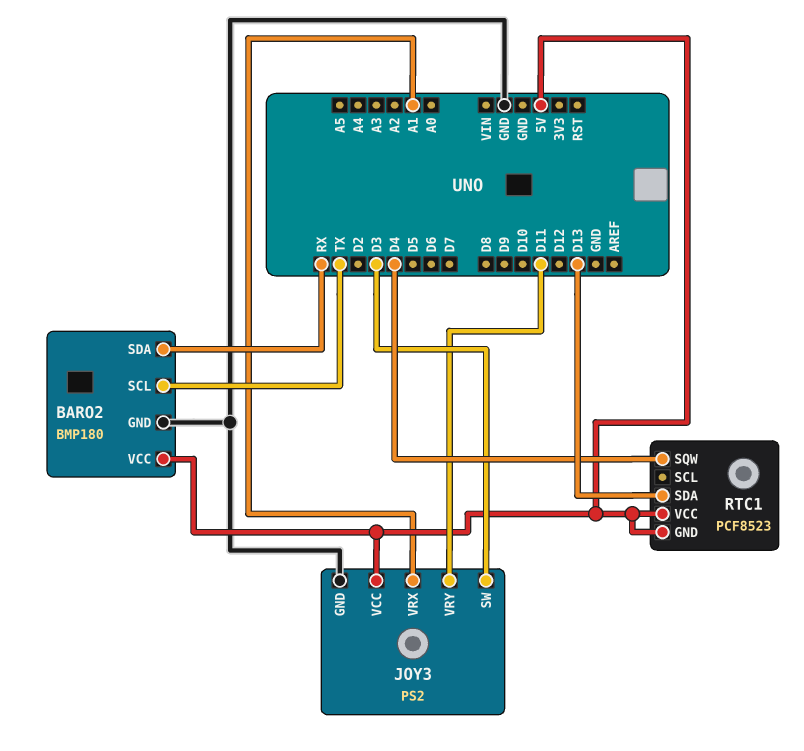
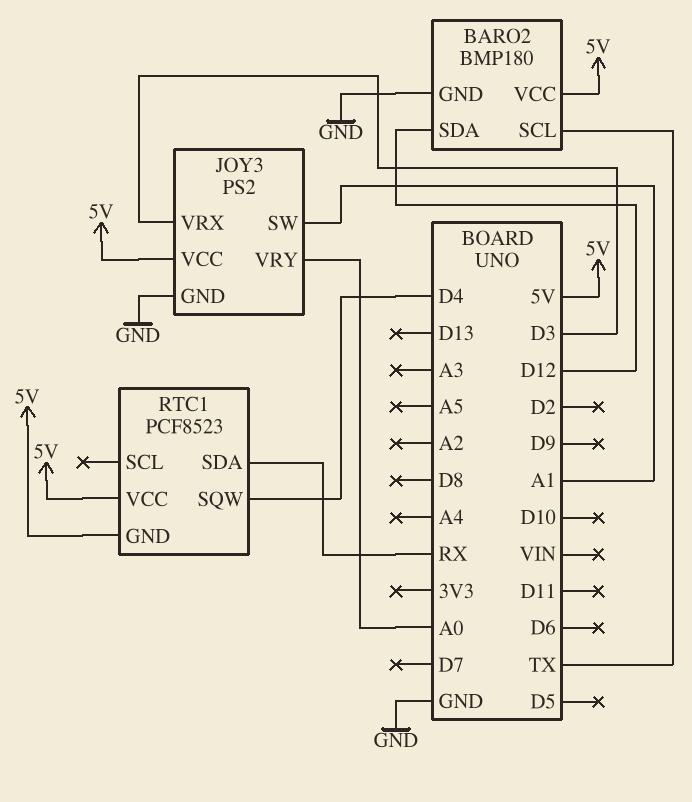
BARO2 pin SDA: RX -> D12
JOY3 pin SW: D3 -> A1
JOY3 pin VRX: A1 -> D3
JOY3 pin VRY: D11 -> A0
RTC1 pin SDA: D13 -> RX

